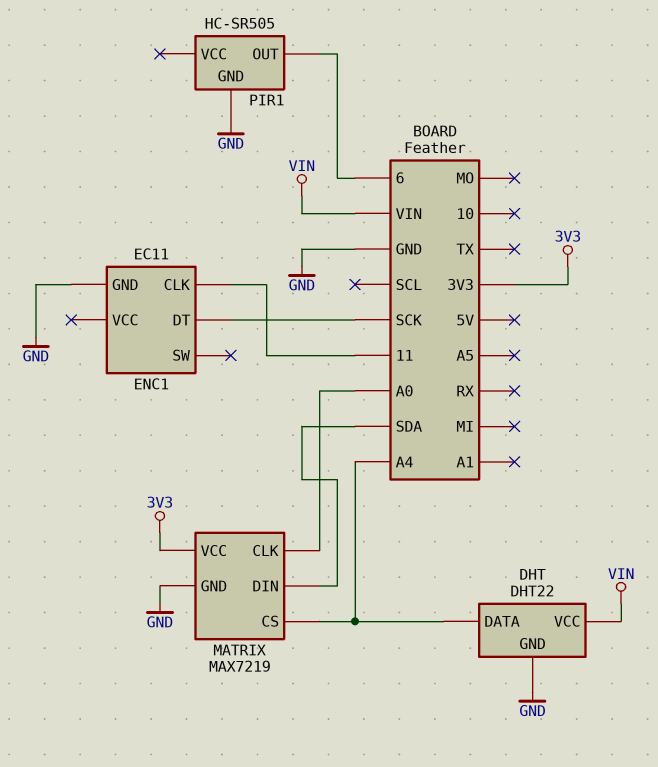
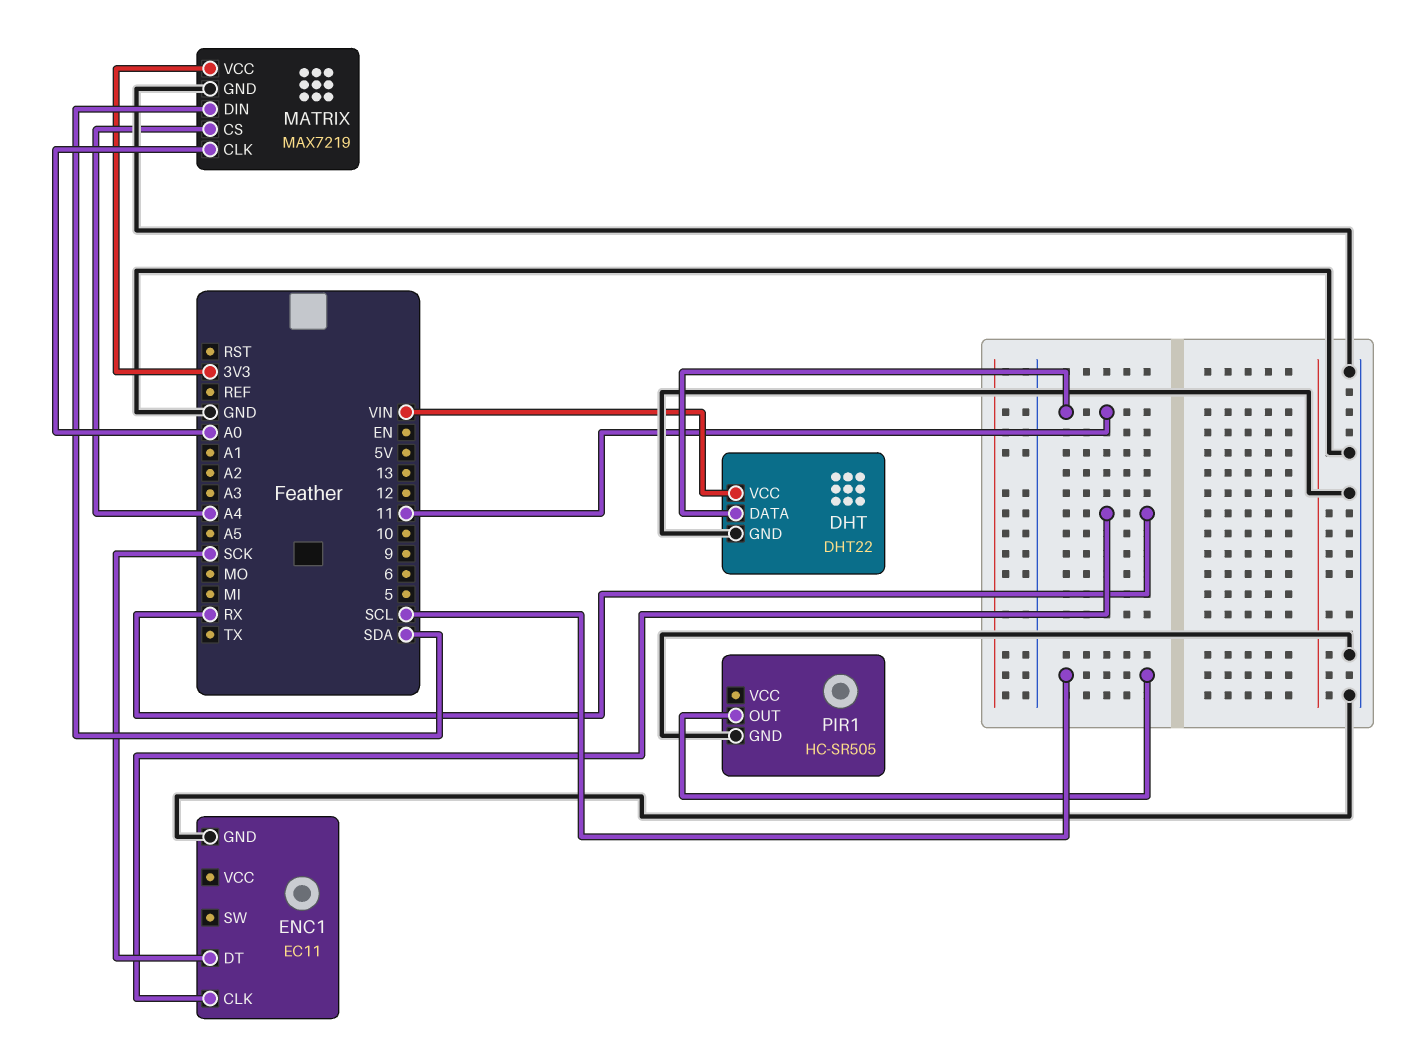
DHT pin DATA: A4 -> 11
ENC1 pin CLK: 11 -> RX
PIR1 pin OUT: 6 -> SCL

